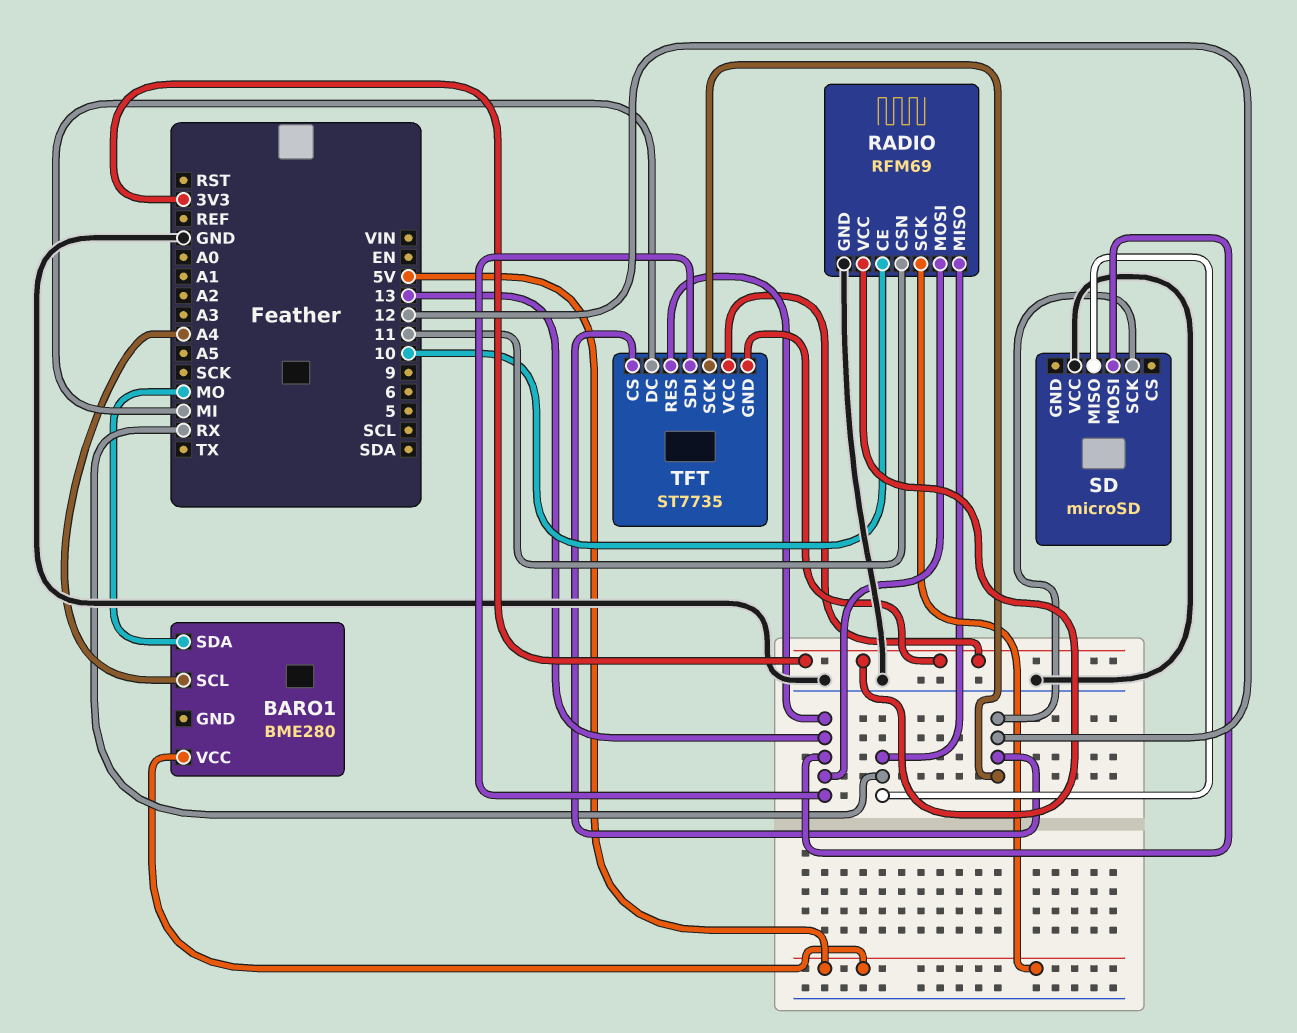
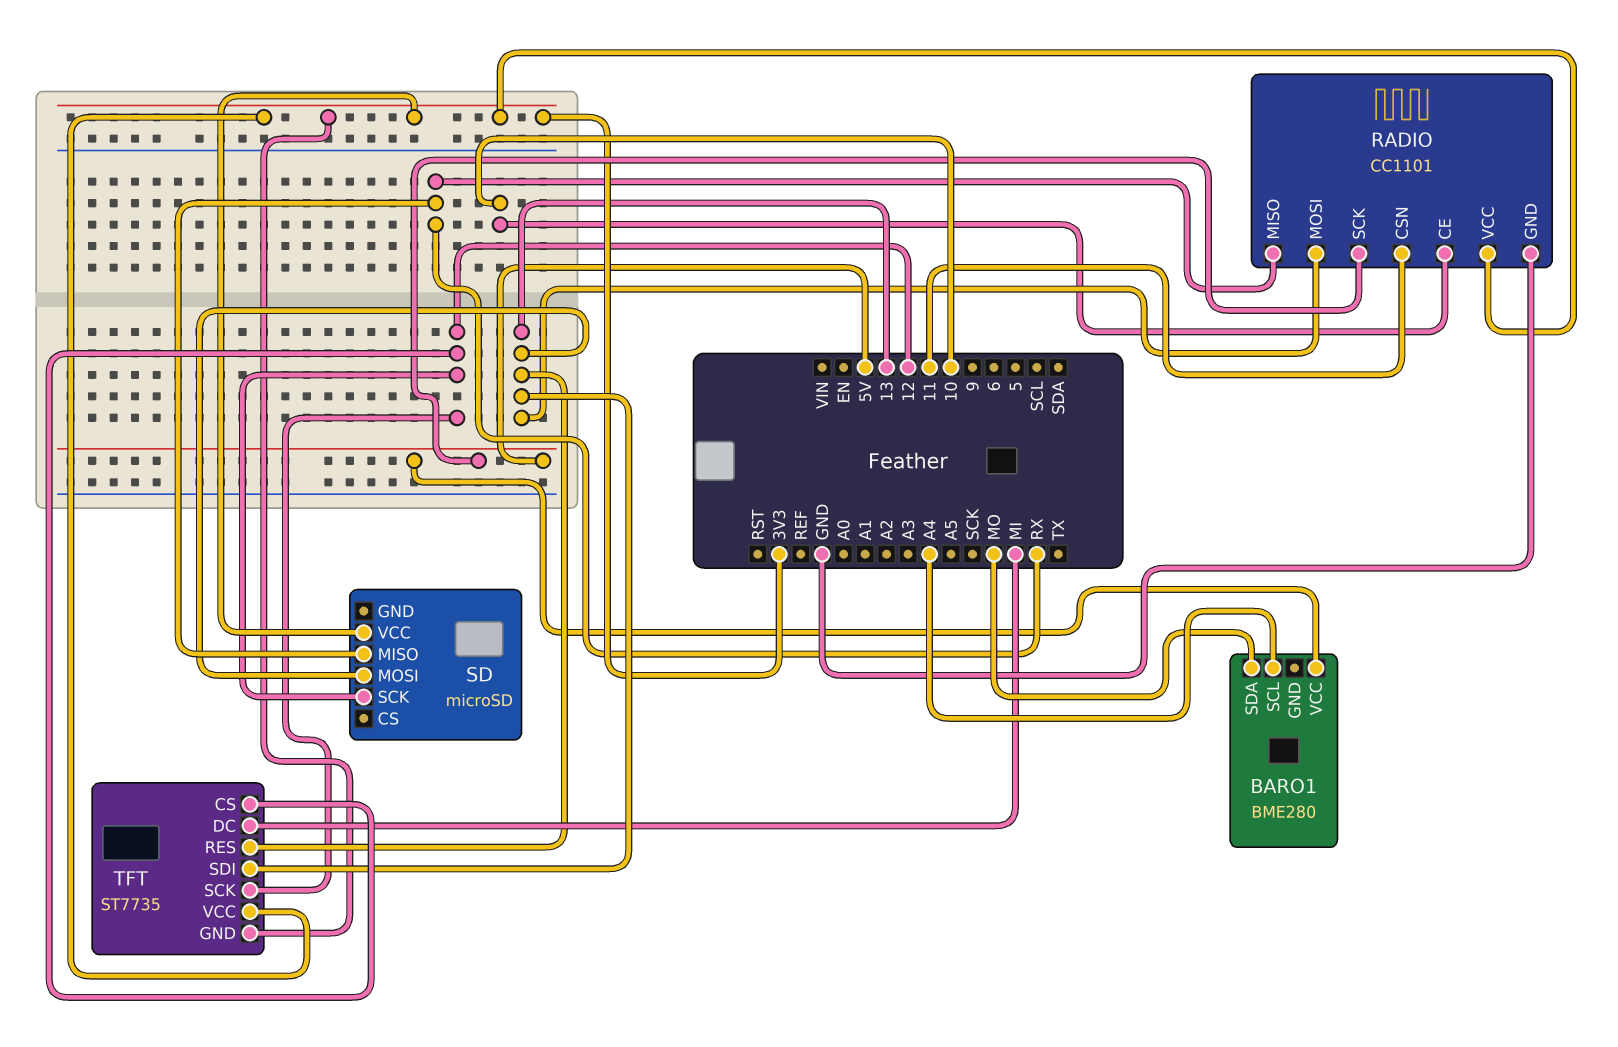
RADIO: RFM69 -> CC1101
SD pin VCC: GND -> 3V3

